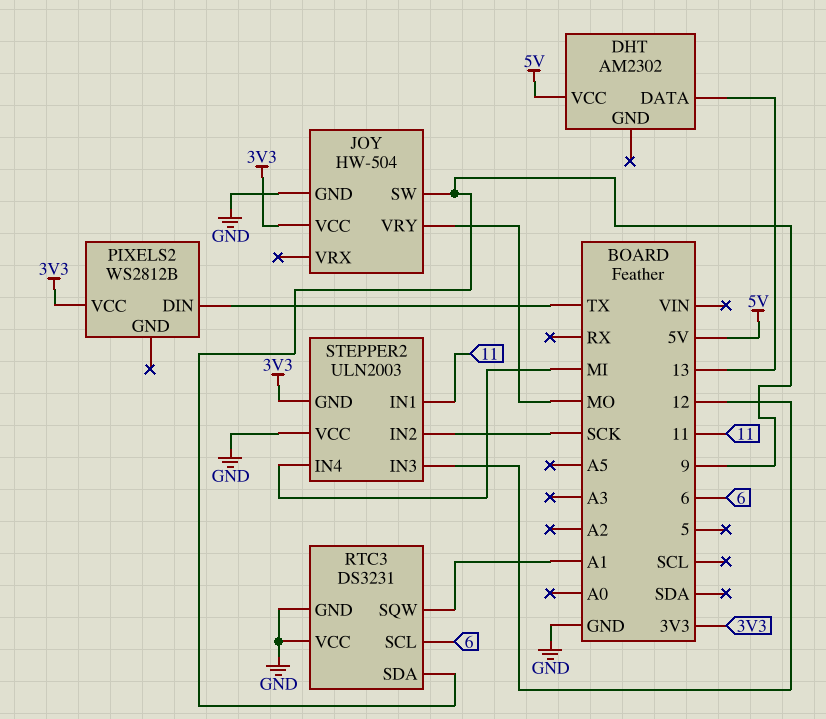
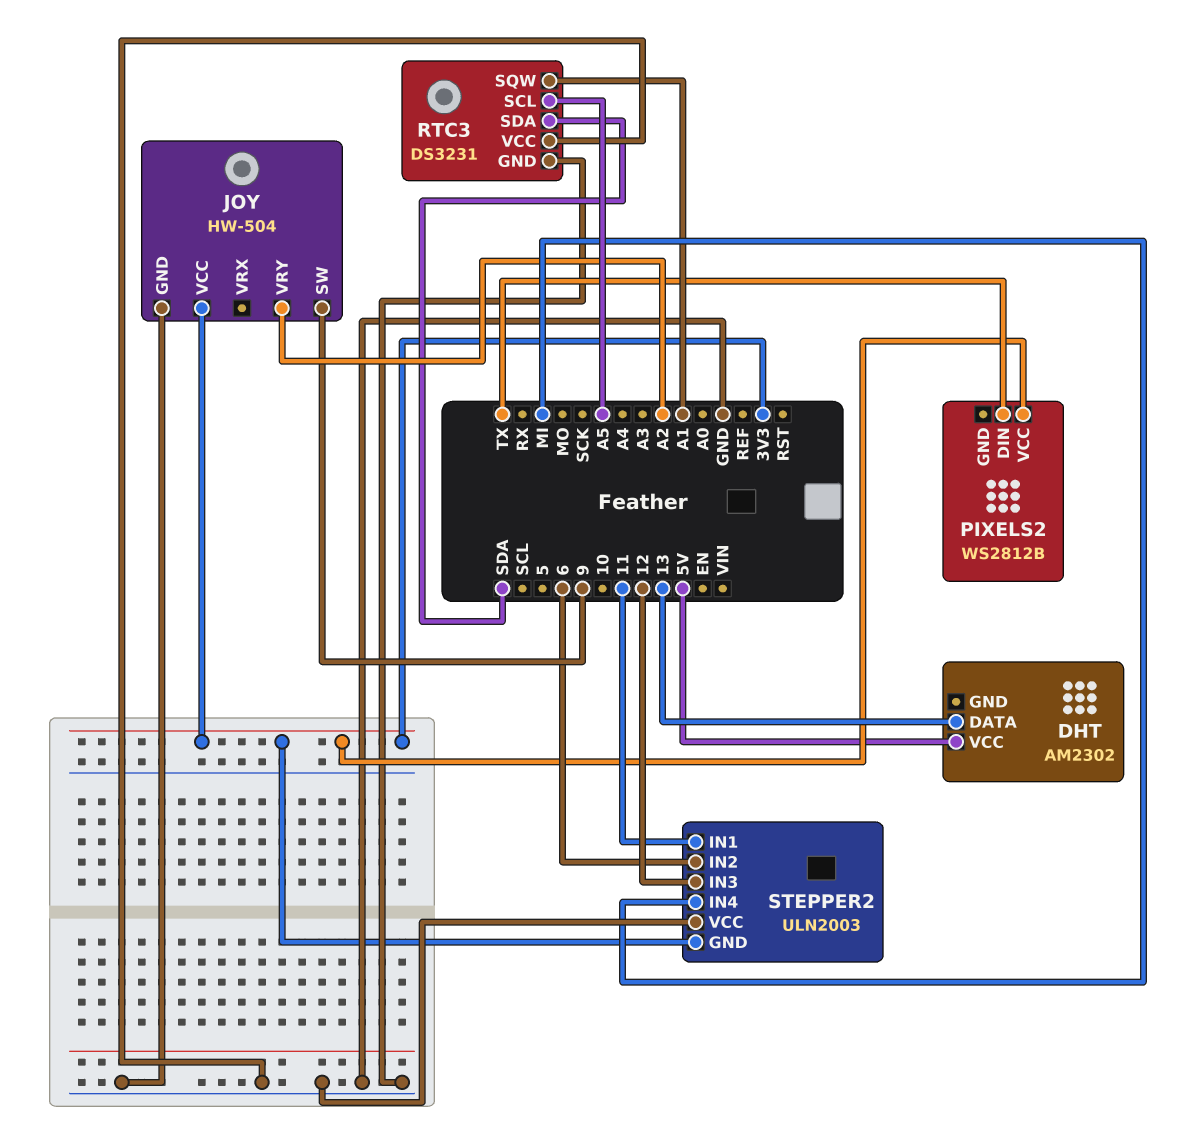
JOY pin VRY: MO -> A2
RTC3 pin SCL: 6 -> A5
RTC3 pin SDA: 9 -> SDA
STEPPER2 pin IN2: SCK -> 6

